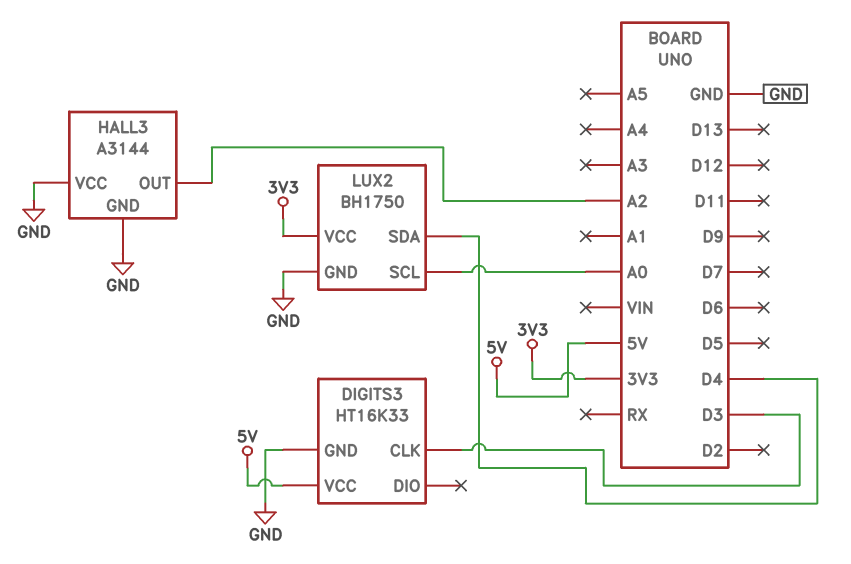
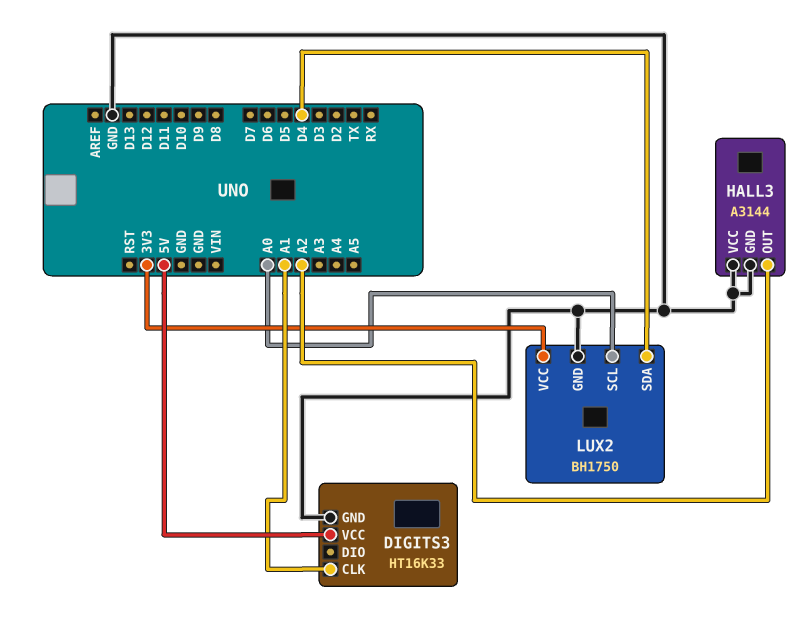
DIGITS3 pin CLK: D3 -> A1

